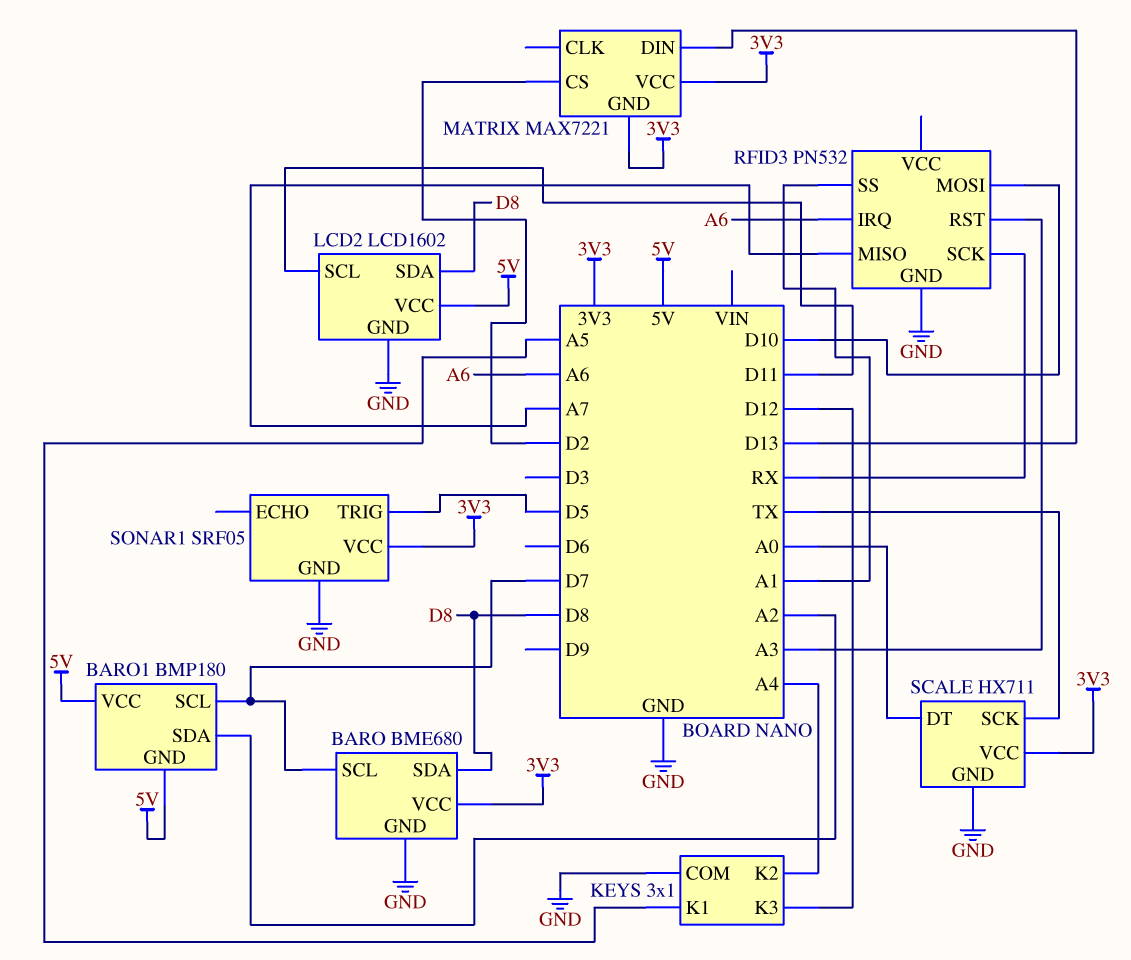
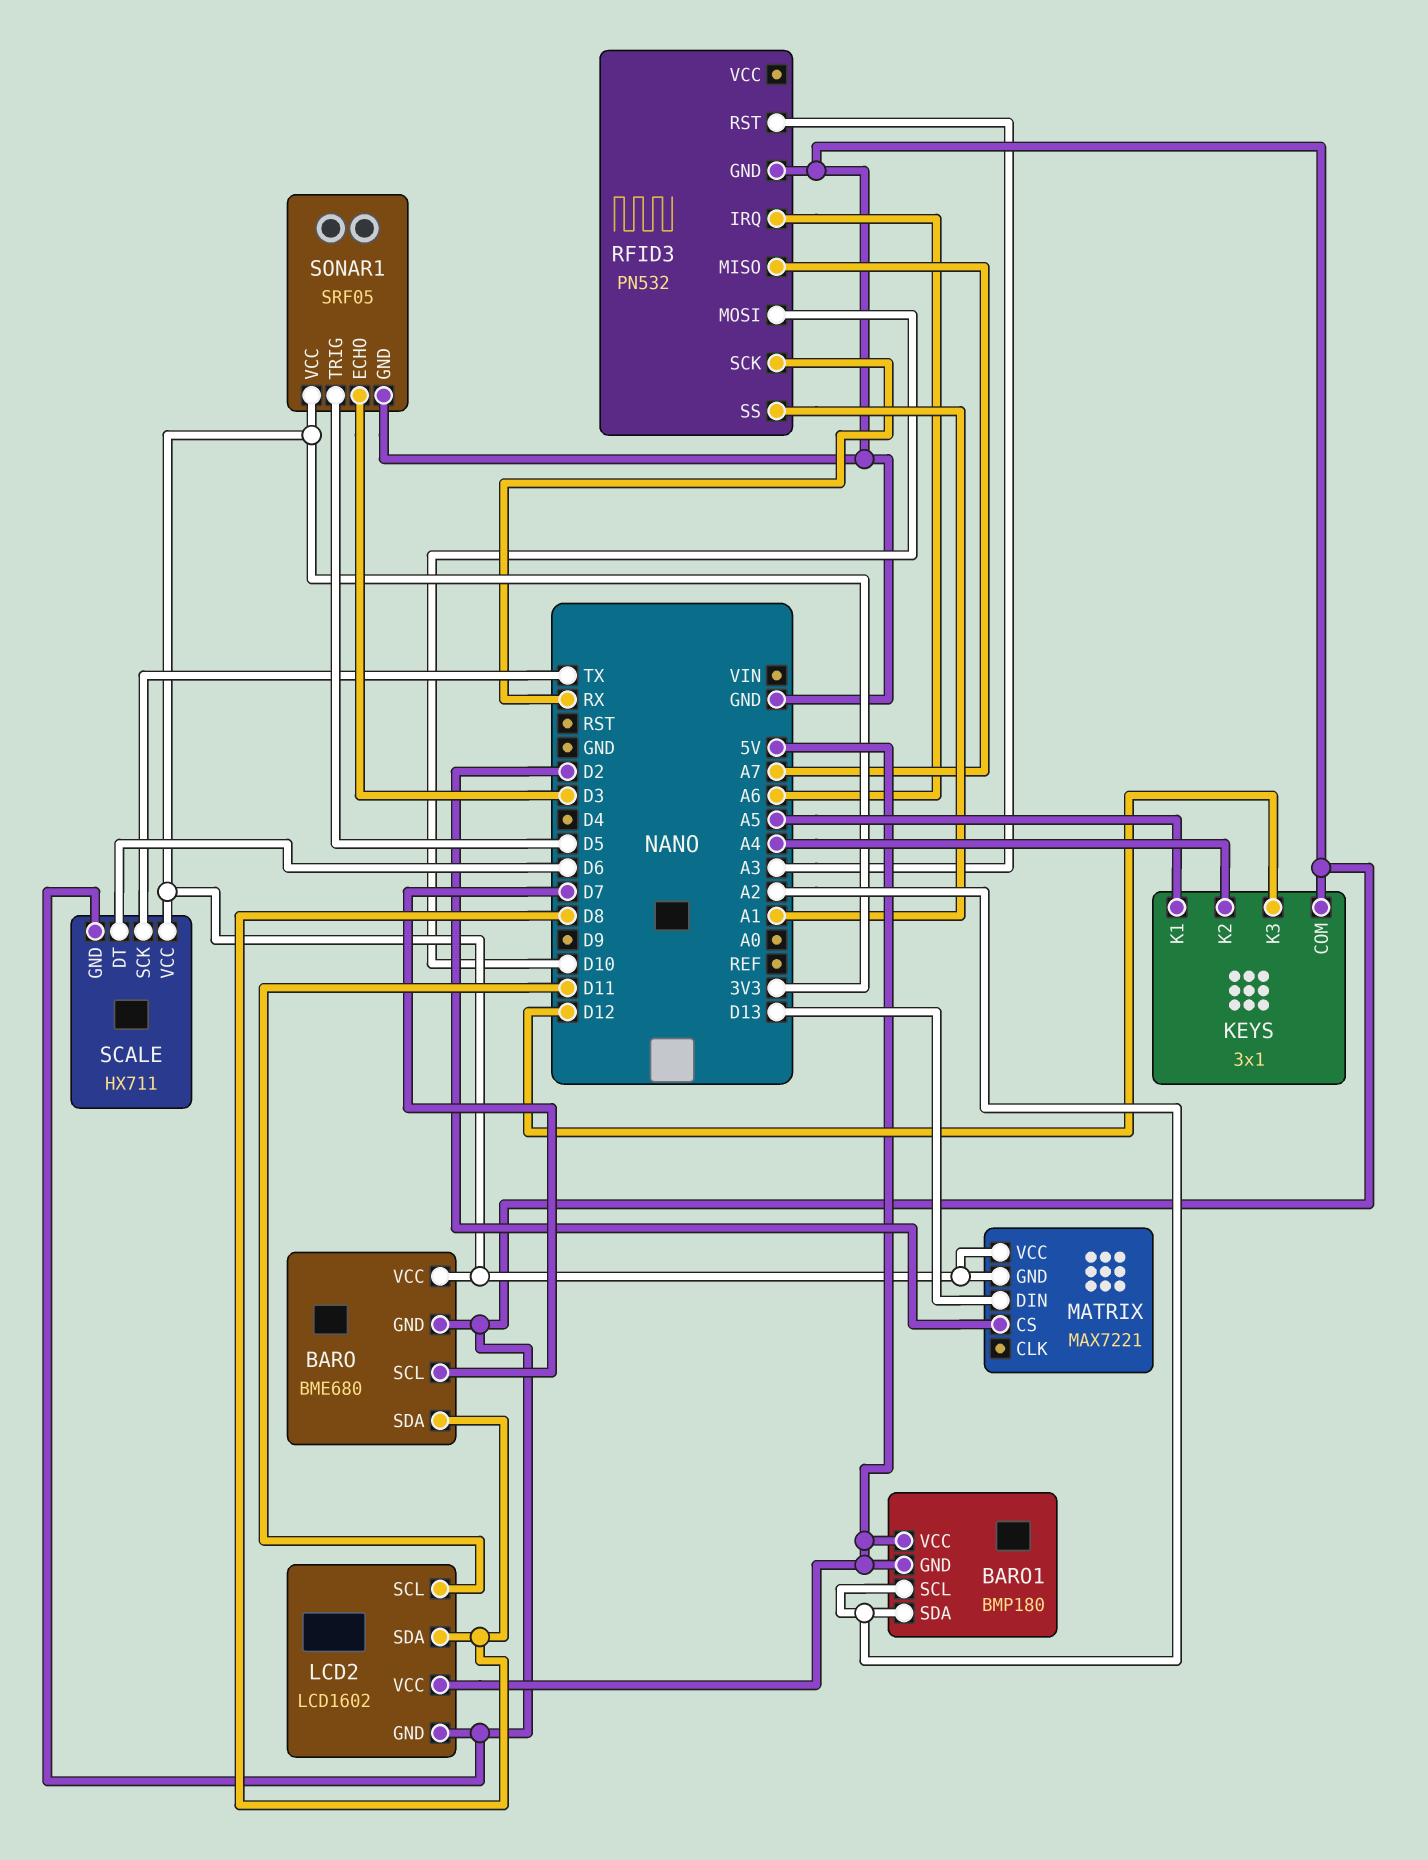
BARO1 pin SCL: D7 -> A2
SCALE pin DT: A0 -> D6
SONAR1 pin ECHO: none -> D3

